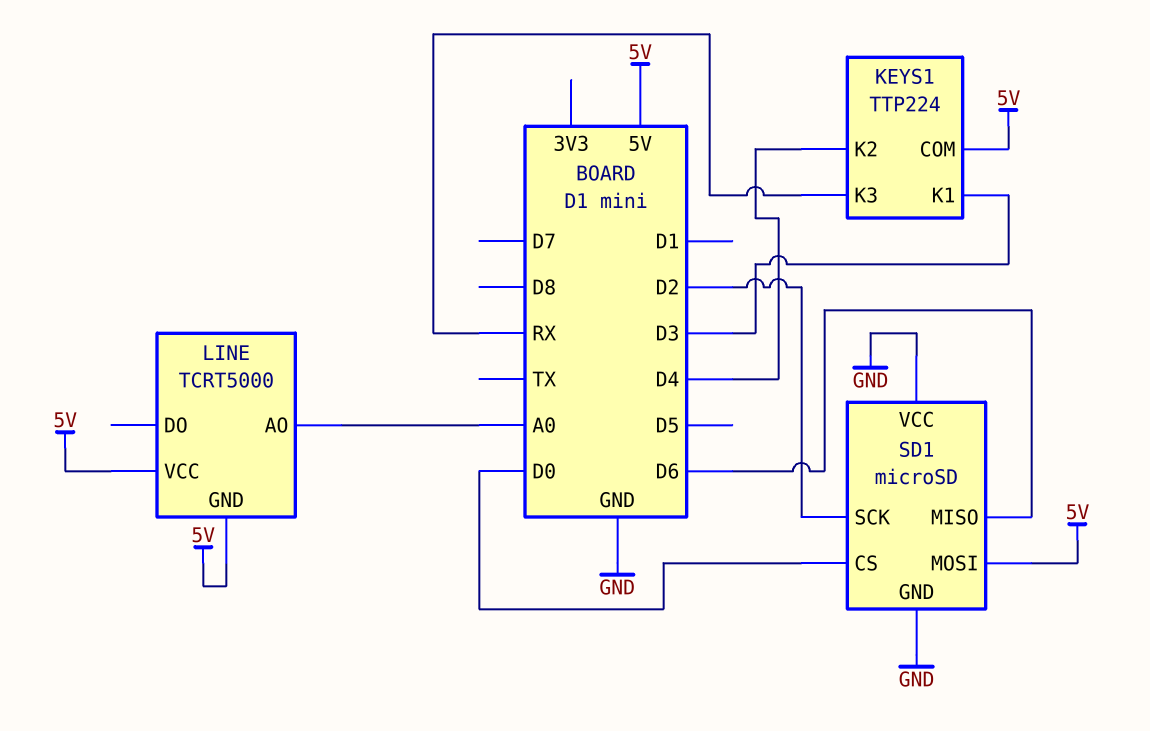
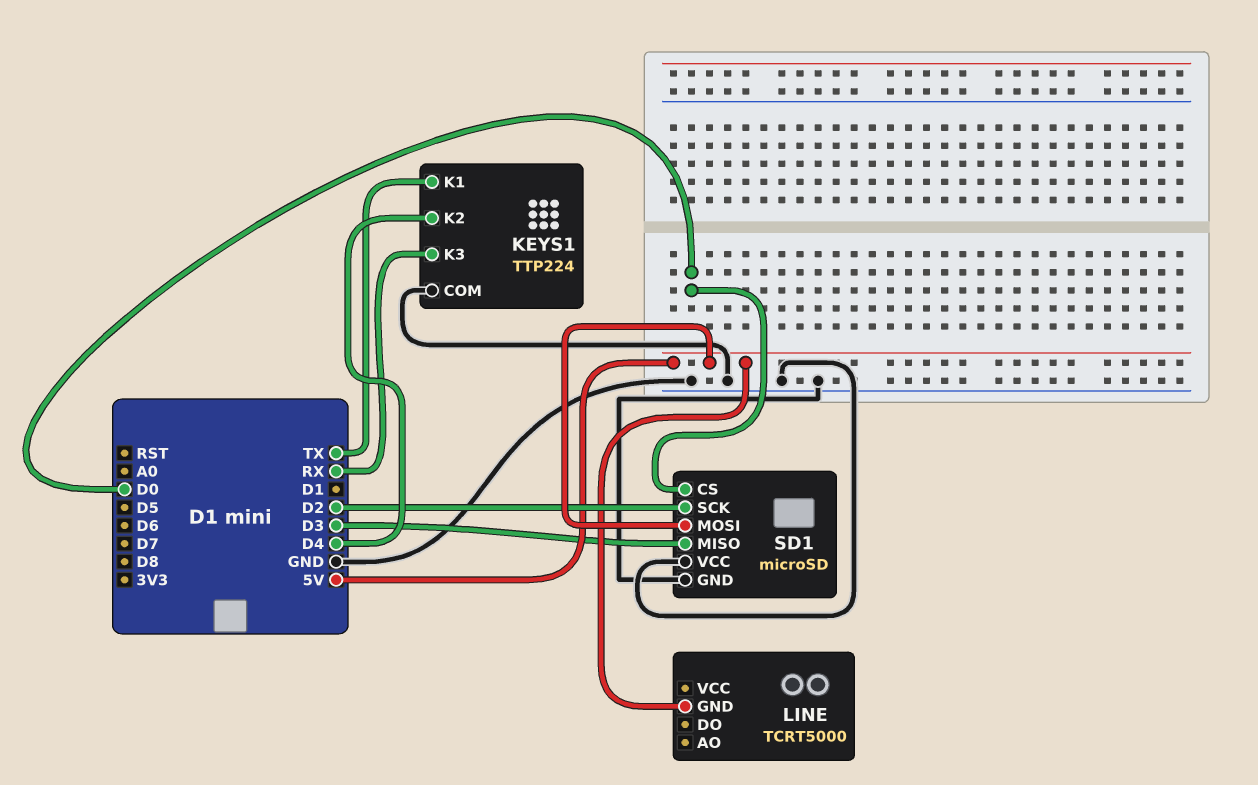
KEYS1 pin COM: 5V -> GND
KEYS1 pin K1: D3 -> TX
LINE pin AO: A0 -> none
LINE pin VCC: 5V -> none
SD1 pin MISO: D6 -> D3

